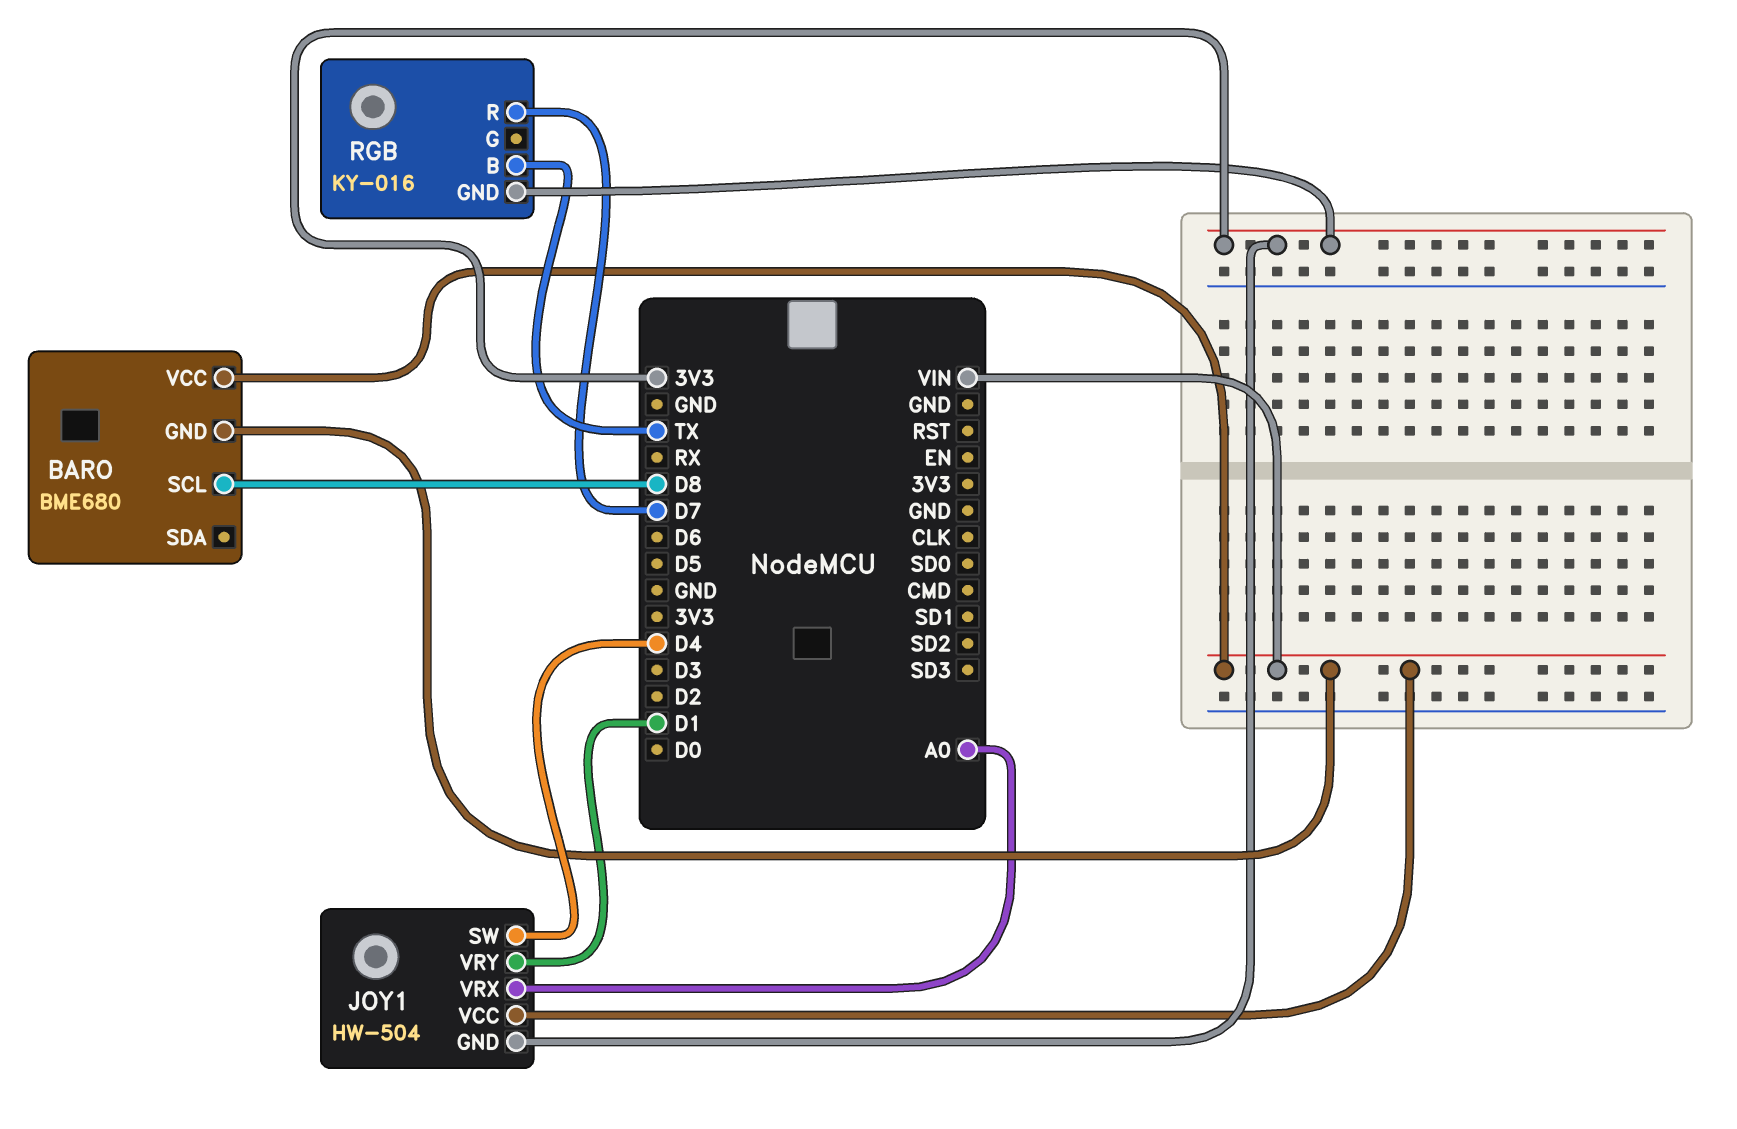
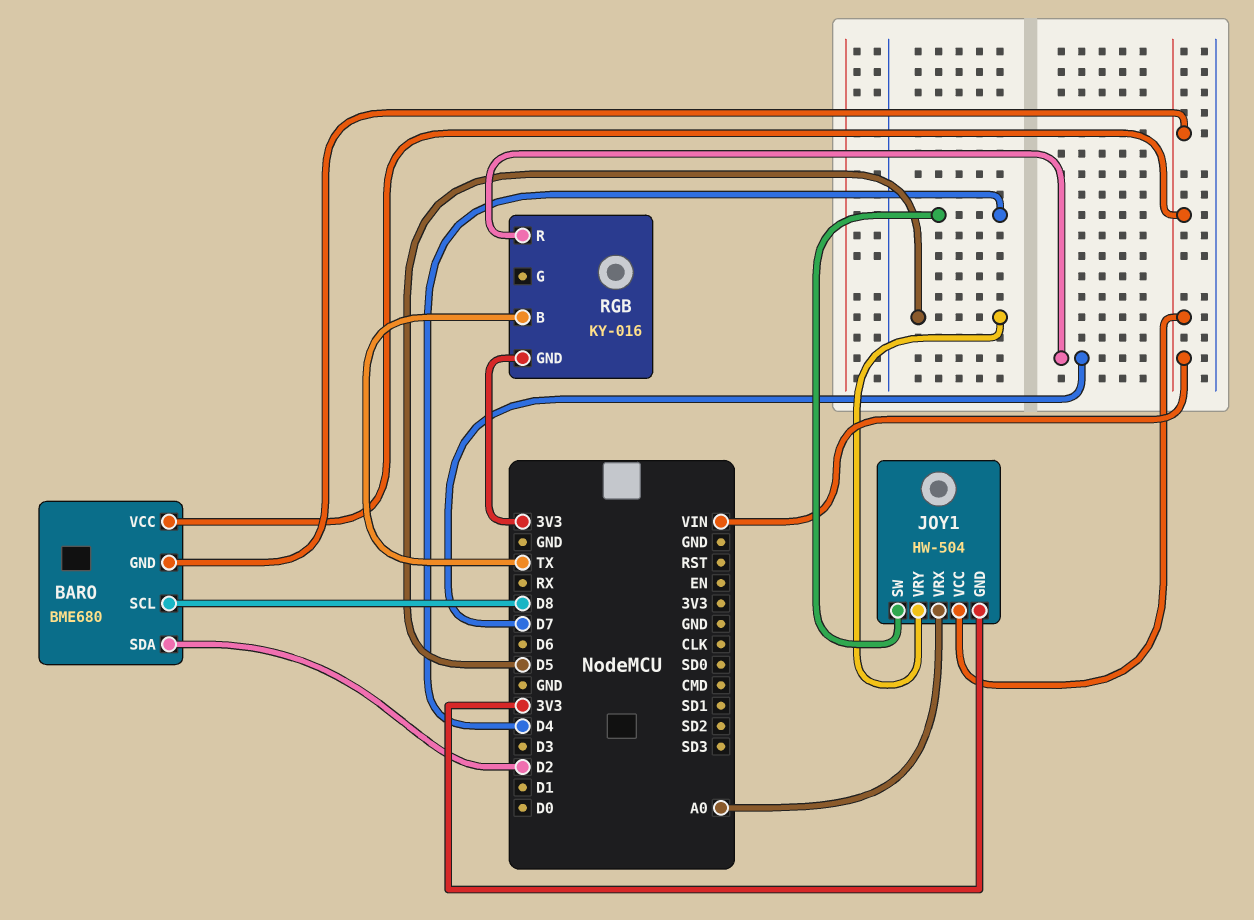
BARO pin SDA: none -> D2
JOY1 pin VRY: D1 -> D5

